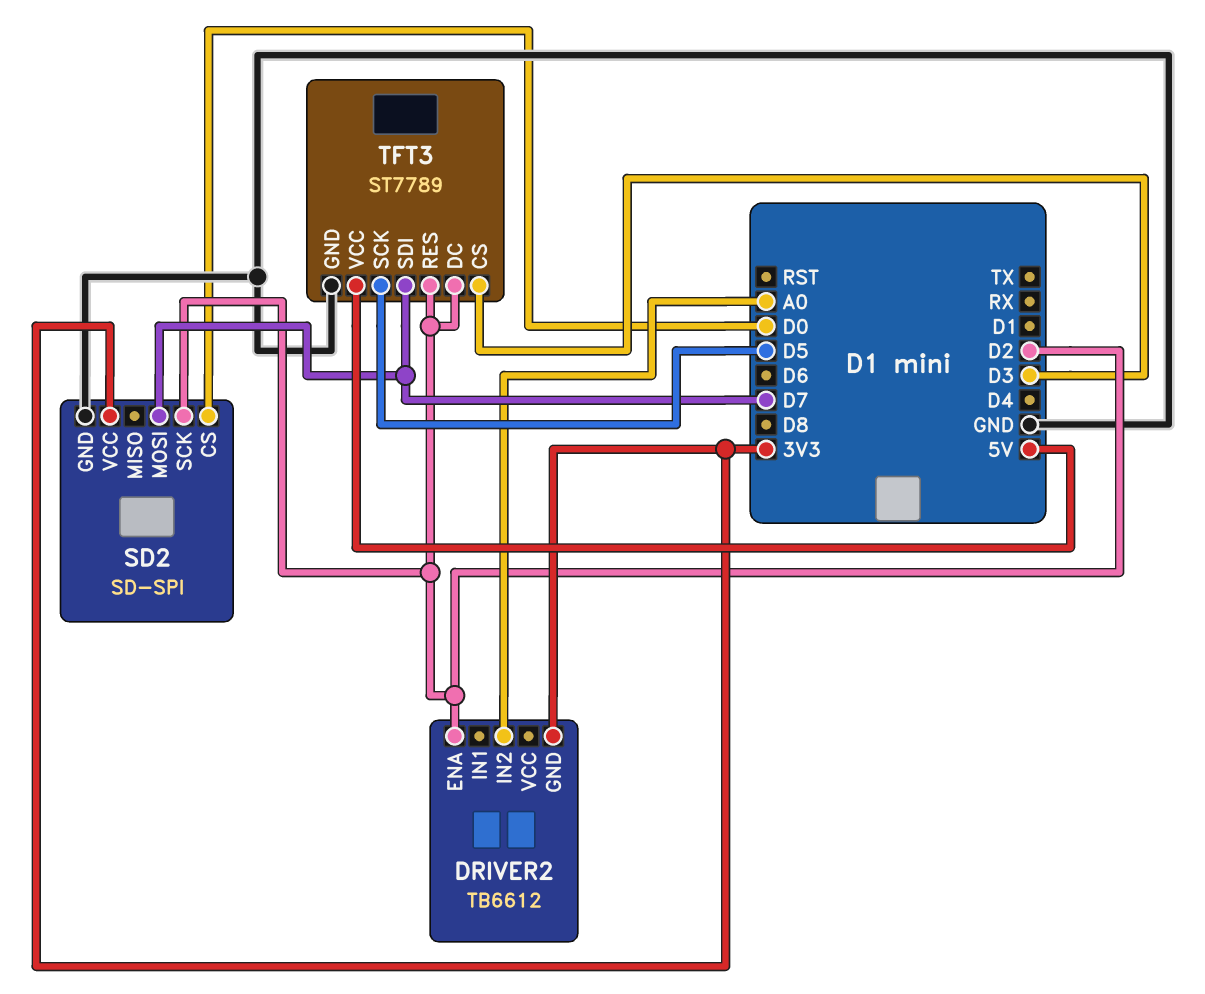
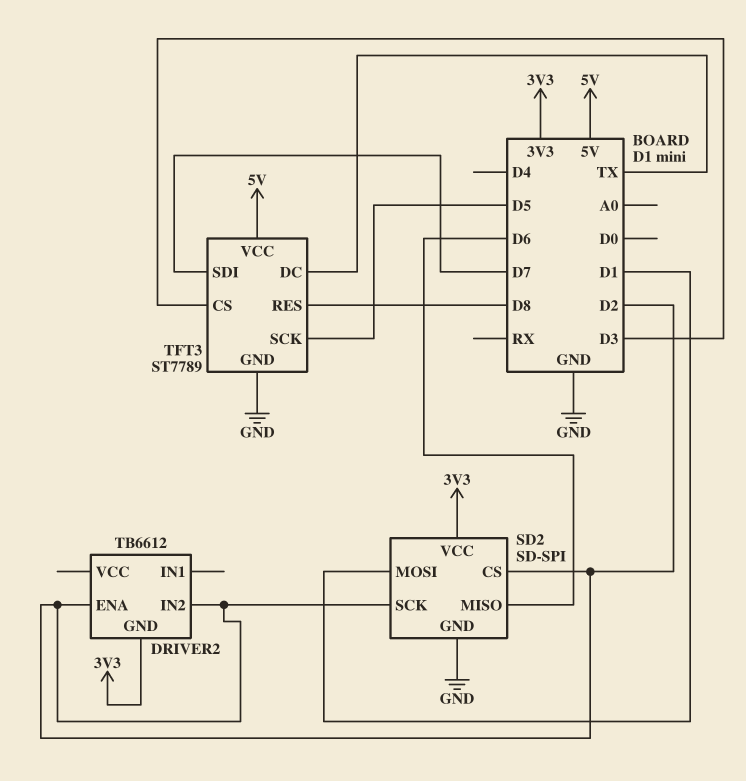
DRIVER2 pin IN2: A0 -> D2
SD2 pin CS: D0 -> D2
SD2 pin MISO: none -> D6
SD2 pin MOSI: D7 -> D1
TFT3 pin DC: D2 -> TX
TFT3 pin RES: D2 -> D8

